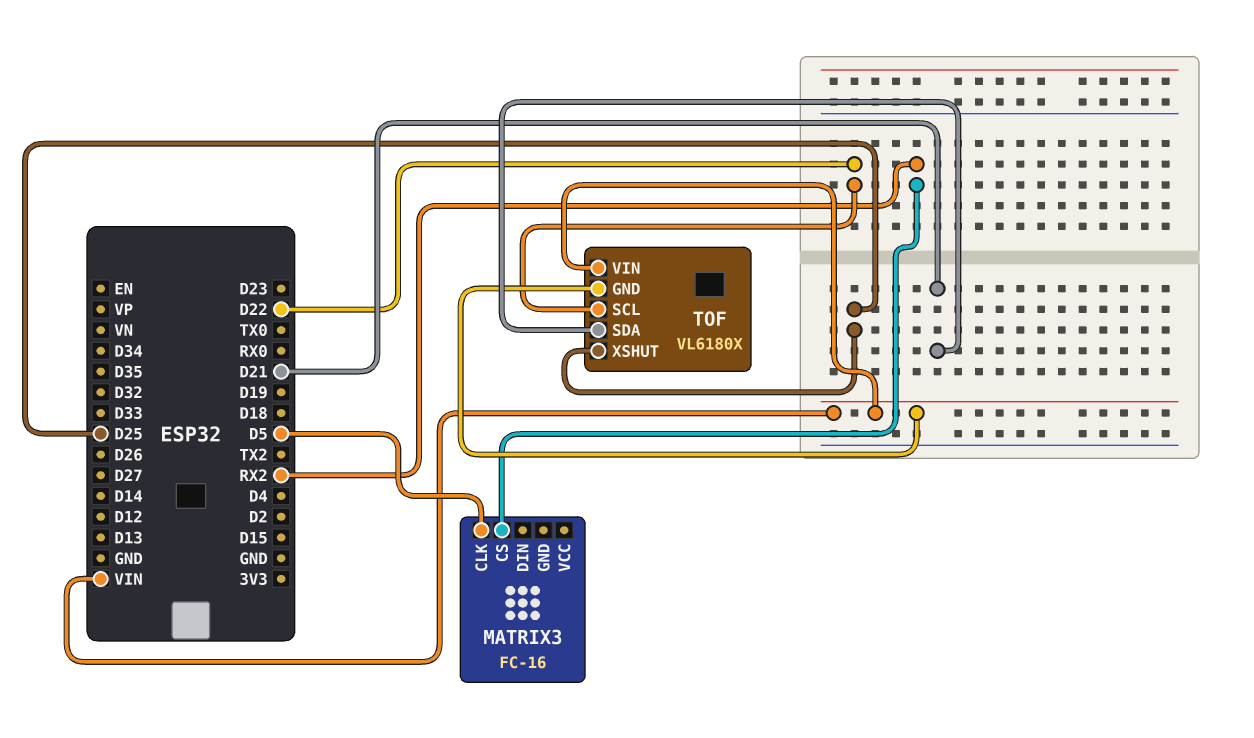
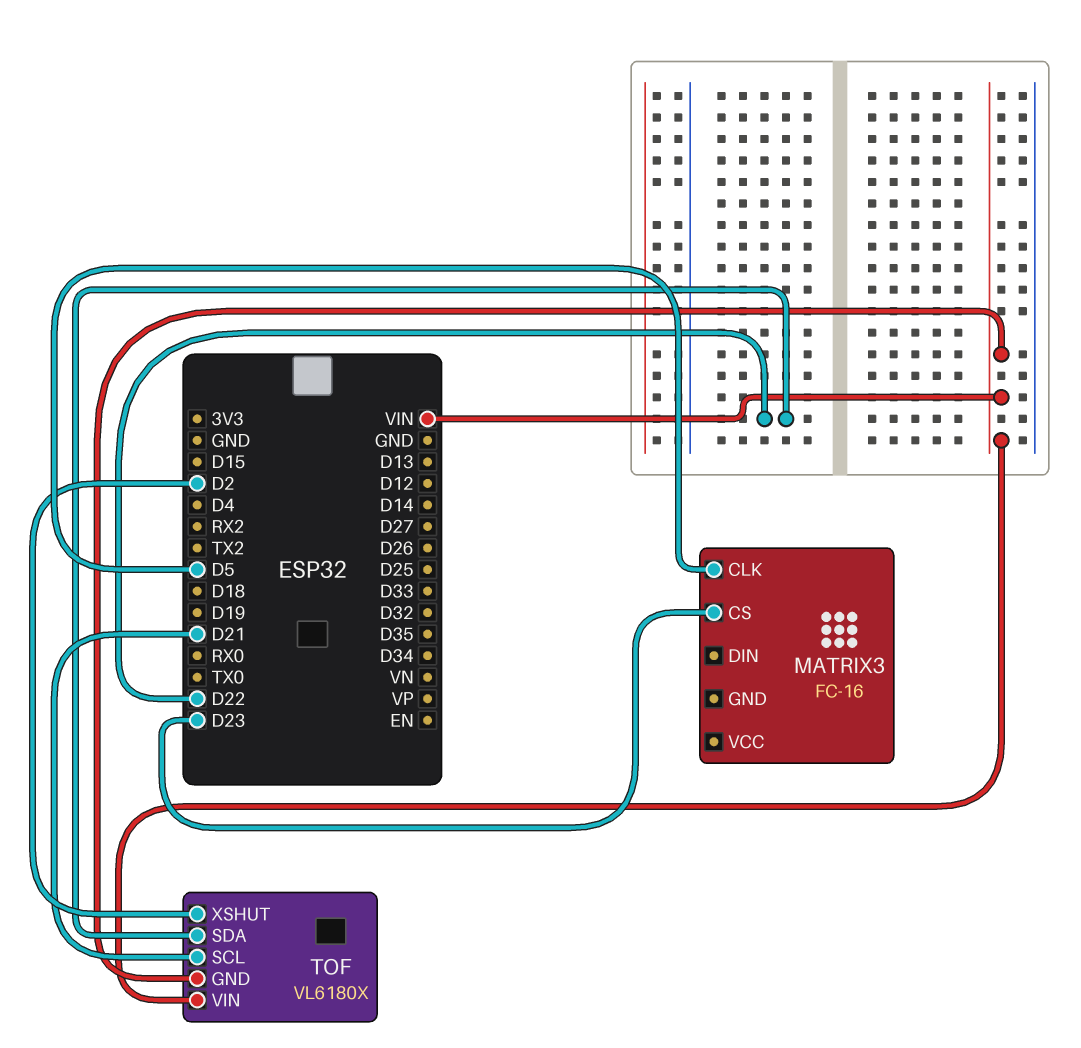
MATRIX3 pin CS: RX2 -> D23
TOF pin SCL: D22 -> D21
TOF pin SDA: D21 -> D22
TOF pin XSHUT: D25 -> D2

